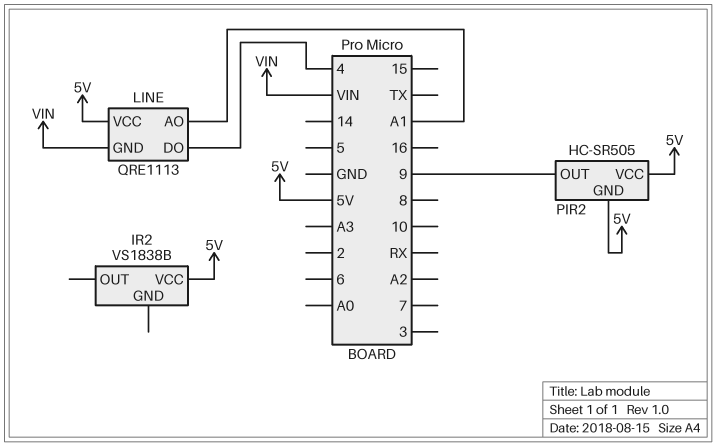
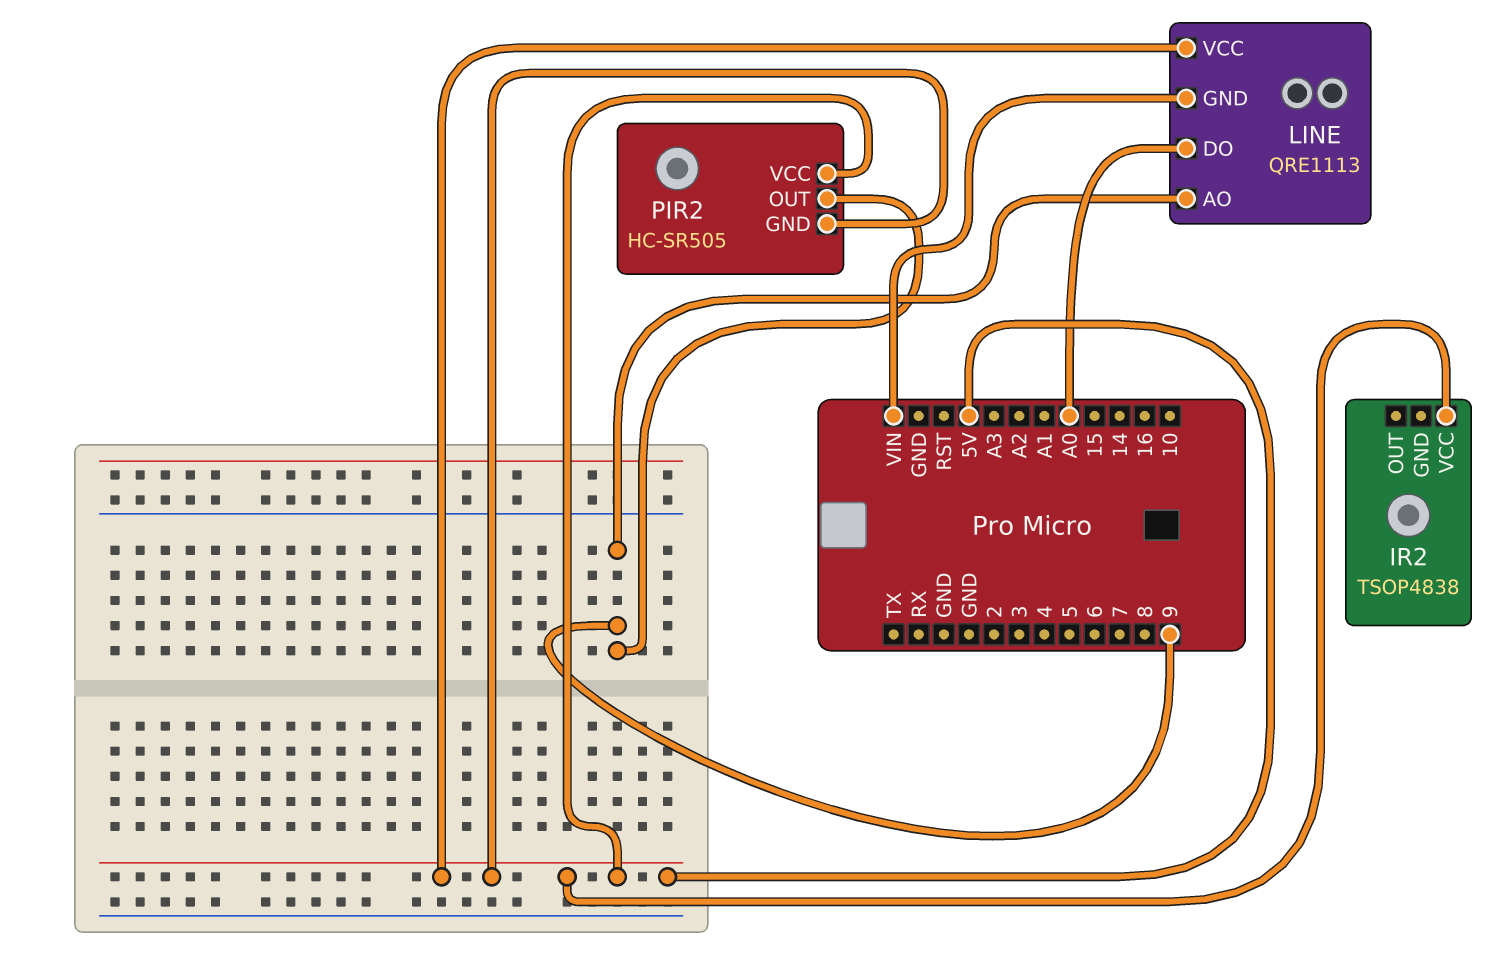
IR2: VS1838B -> TSOP4838
LINE pin AO: A1 -> 9
LINE pin DO: 4 -> A0

